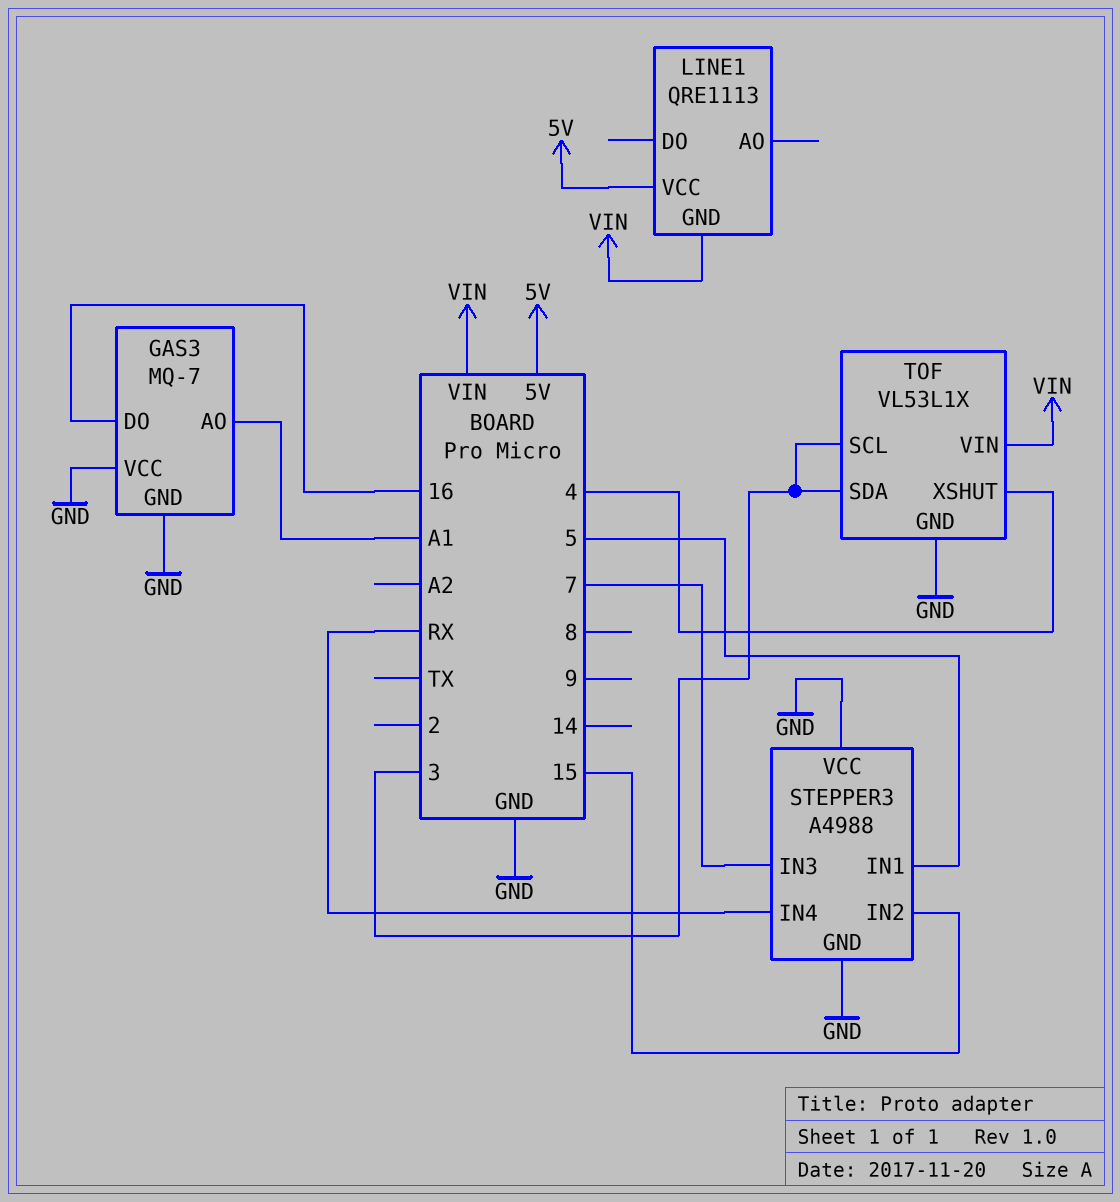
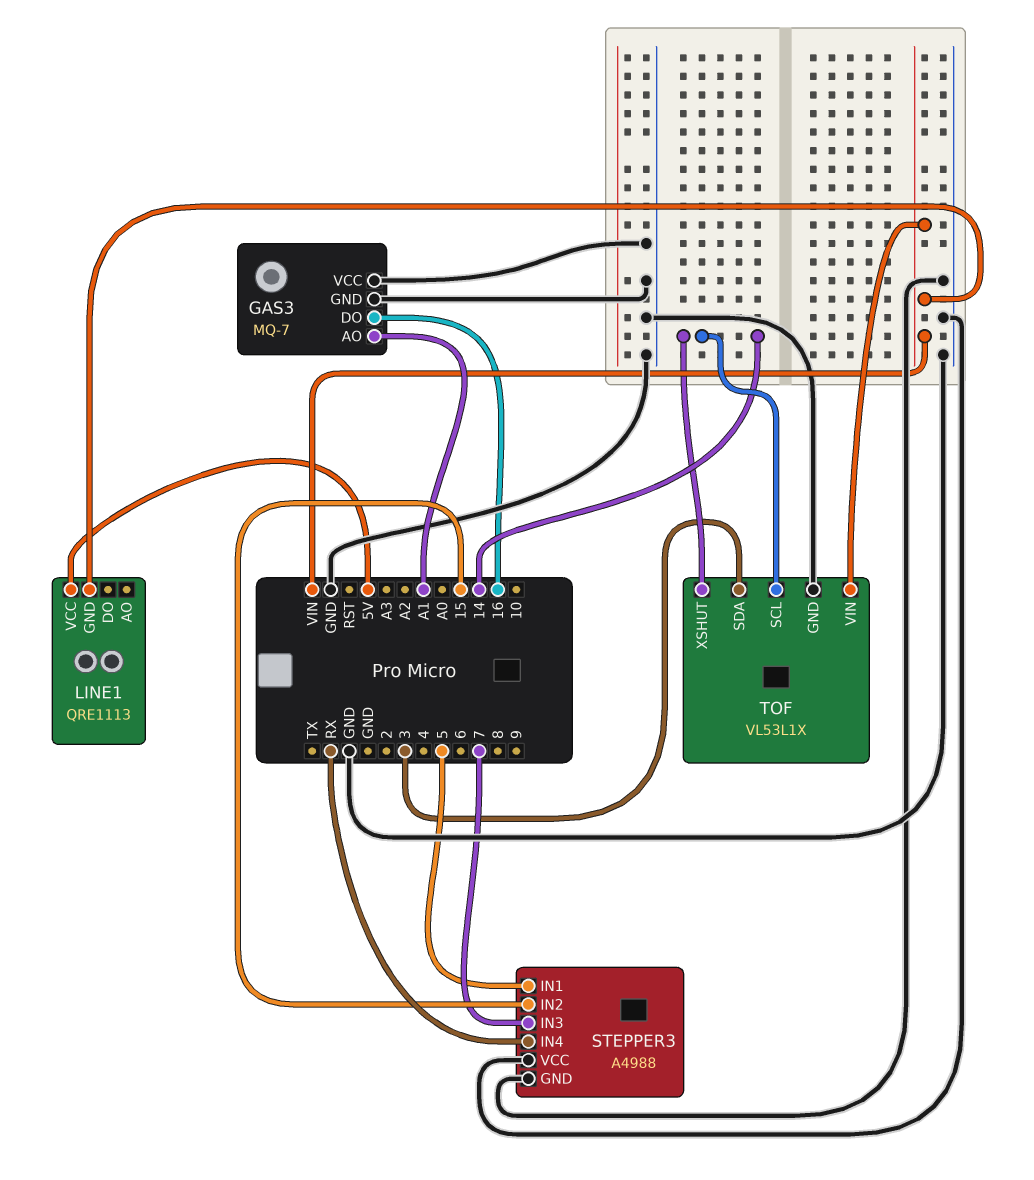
TOF pin SCL: 3 -> 14
TOF pin XSHUT: 4 -> 14

